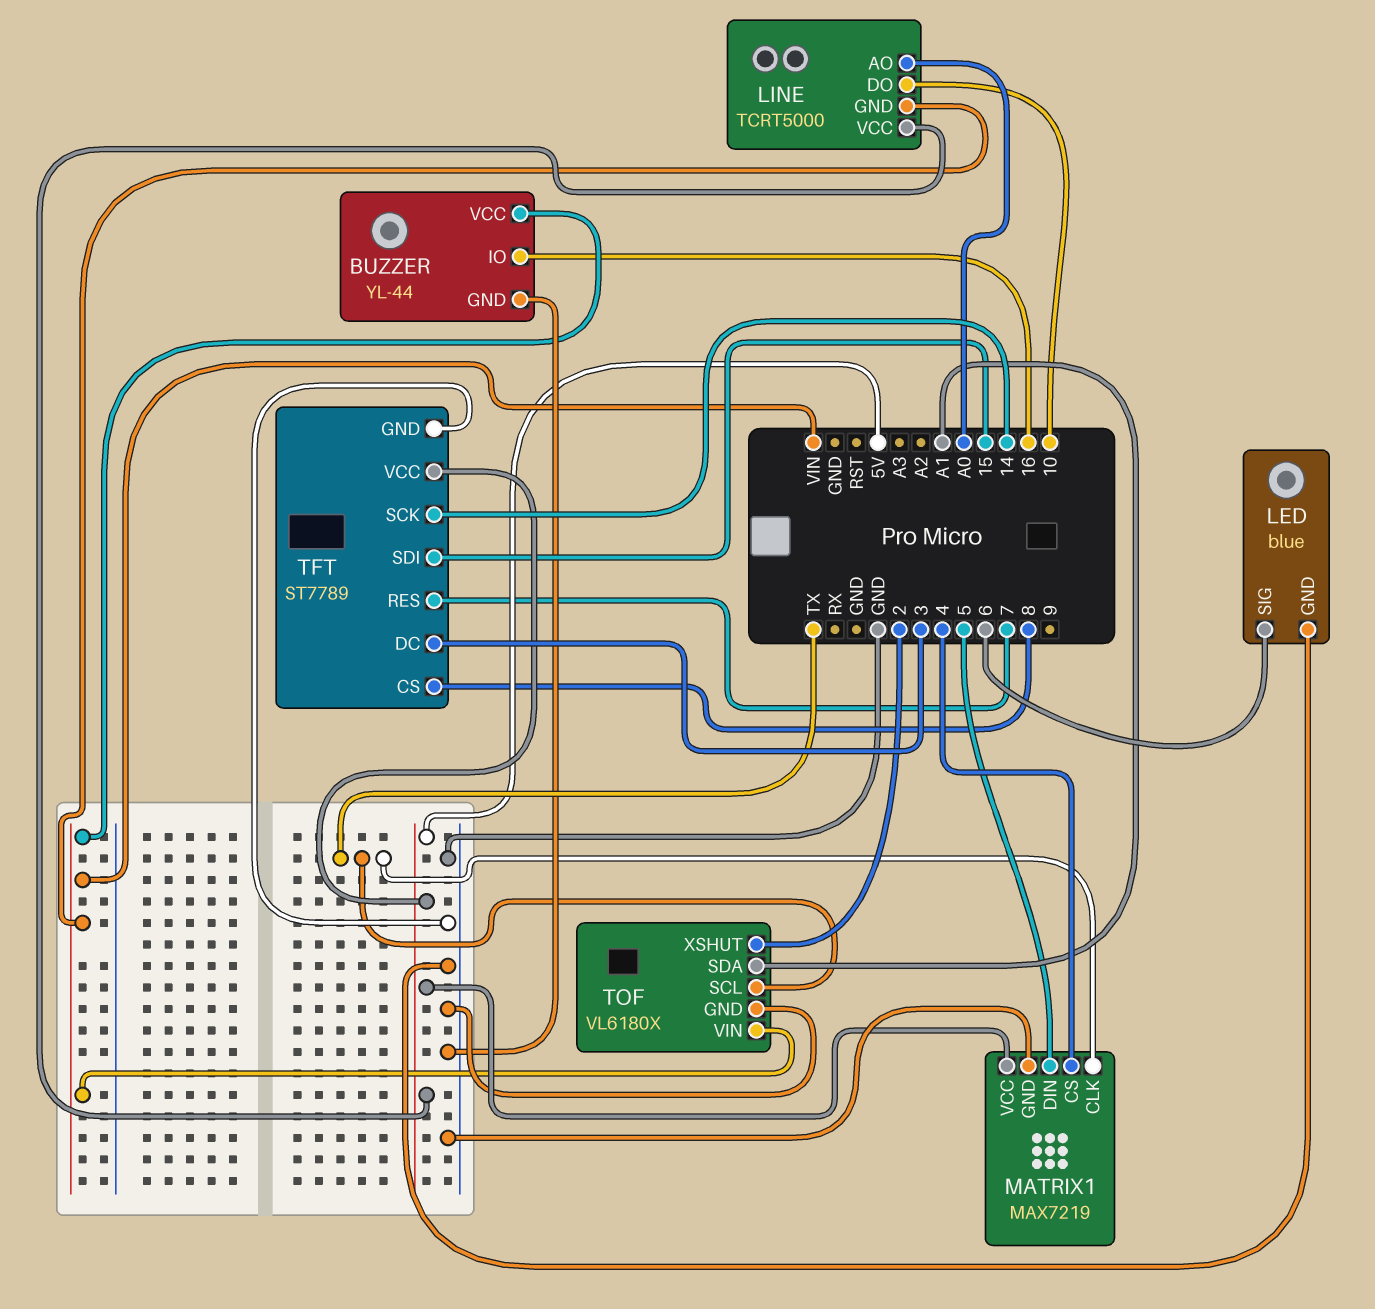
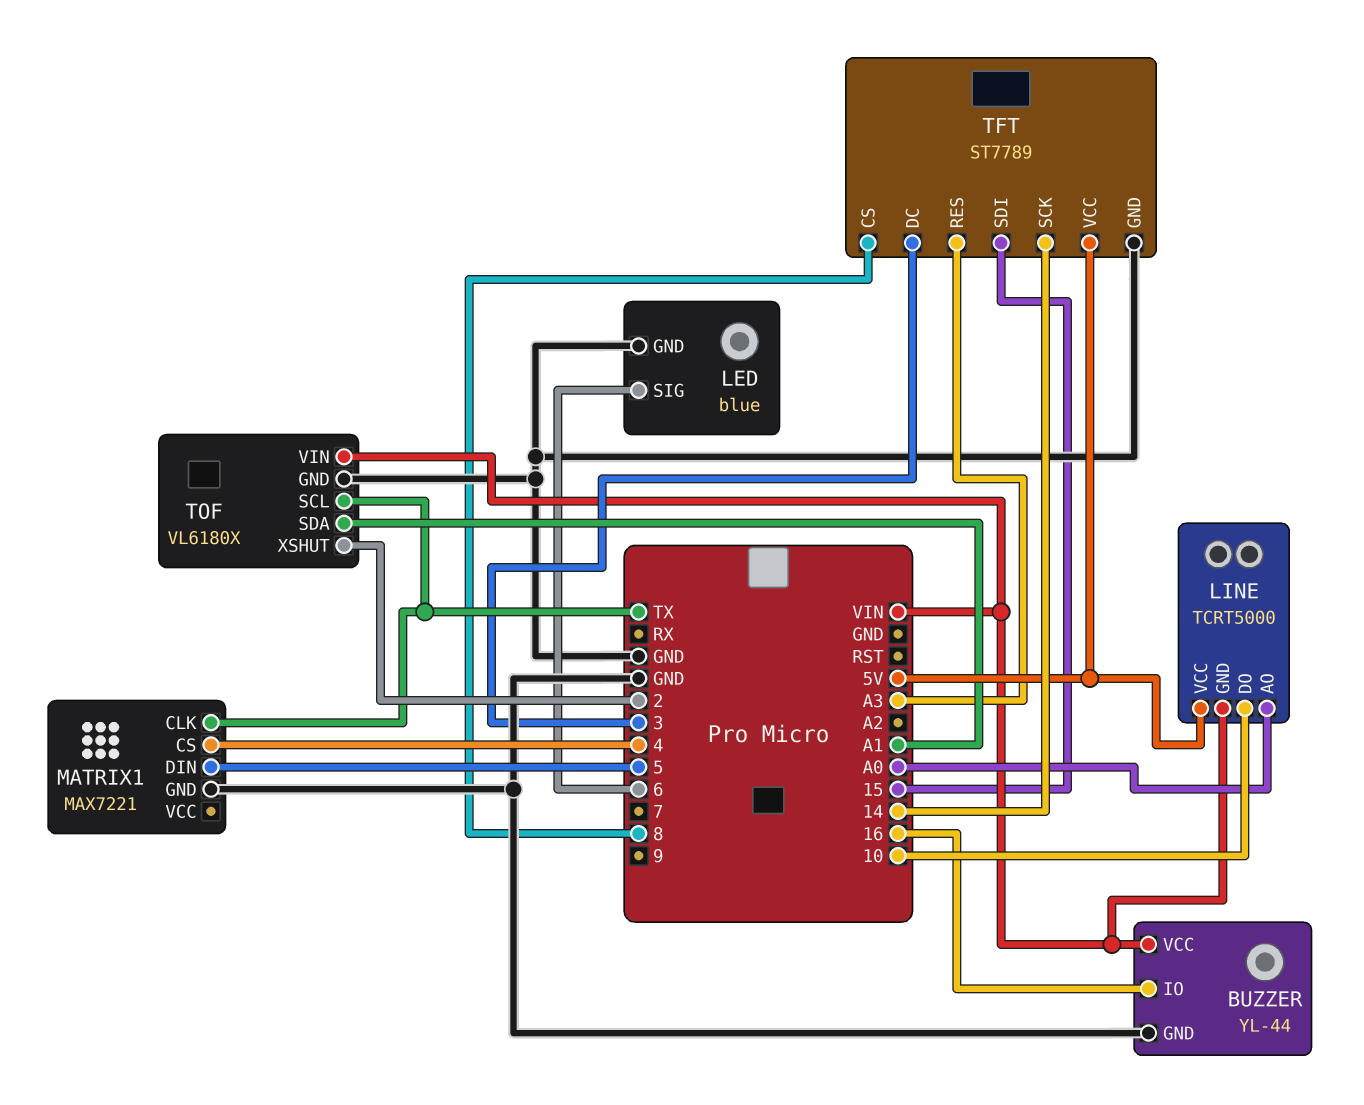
MATRIX1: MAX7219 -> MAX7221
MATRIX1 pin VCC: 5V -> none
TFT pin RES: 7 -> A3

